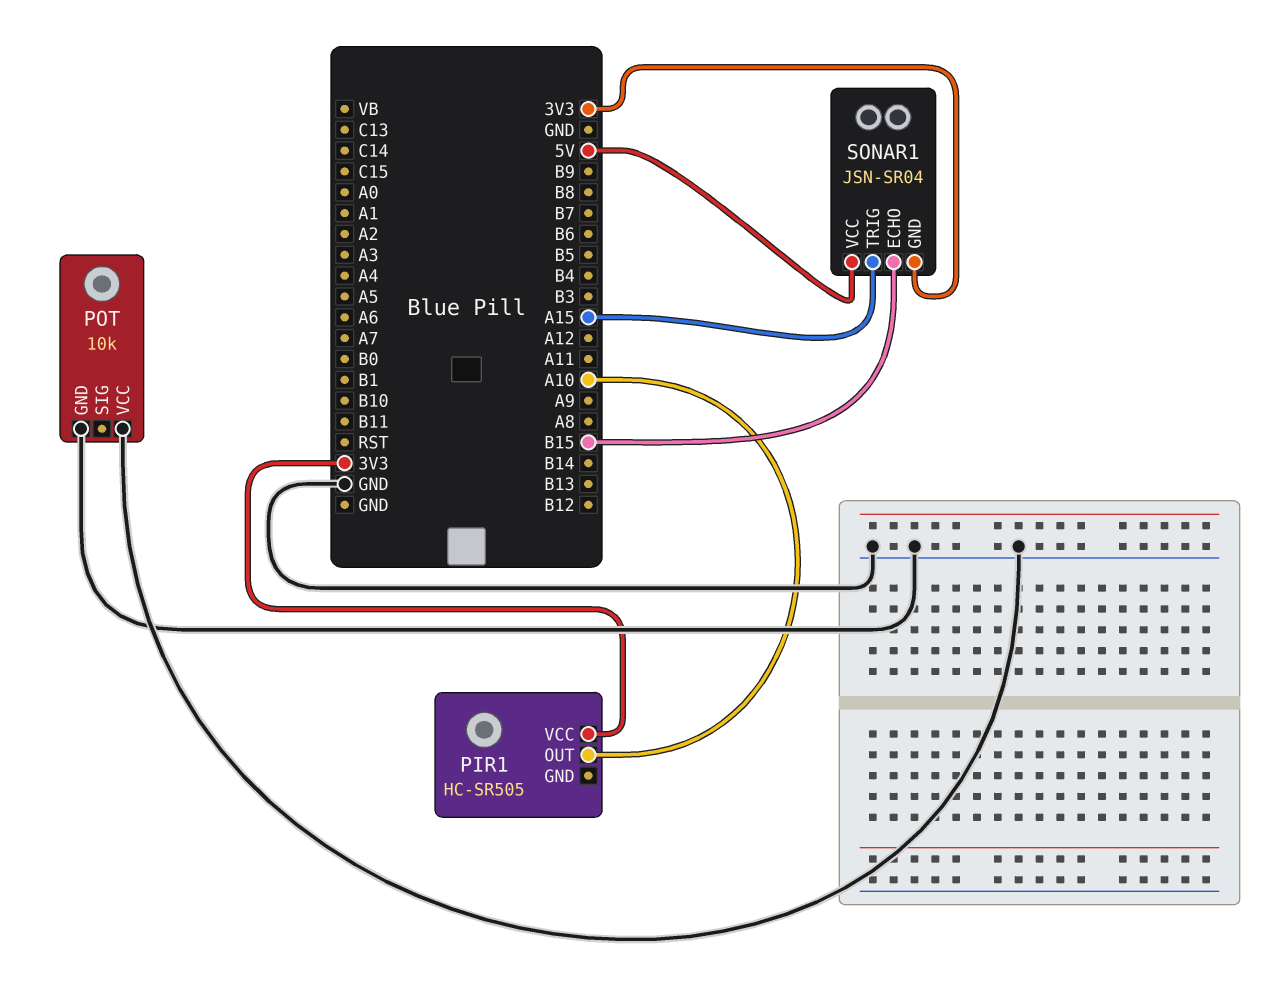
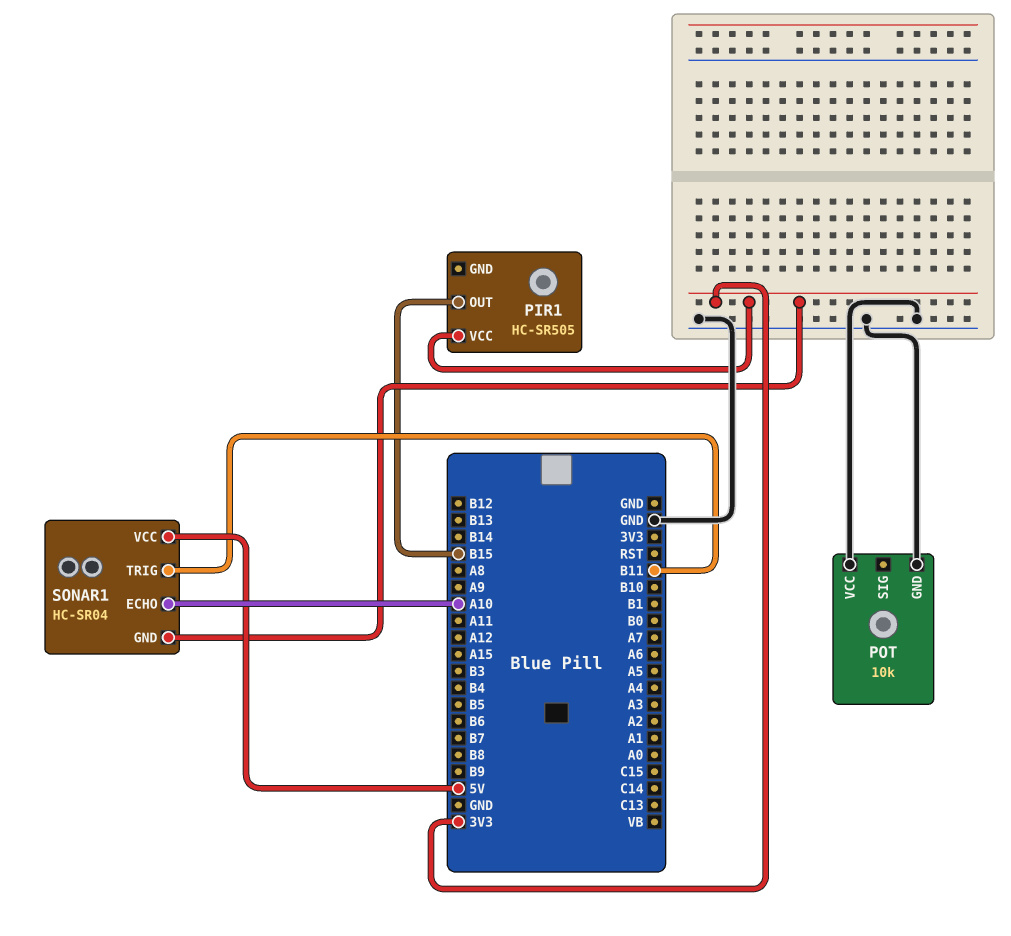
PIR1 pin OUT: A10 -> B15
SONAR1: JSN-SR04 -> HC-SR04
SONAR1 pin ECHO: B15 -> A10
SONAR1 pin TRIG: A15 -> B11

